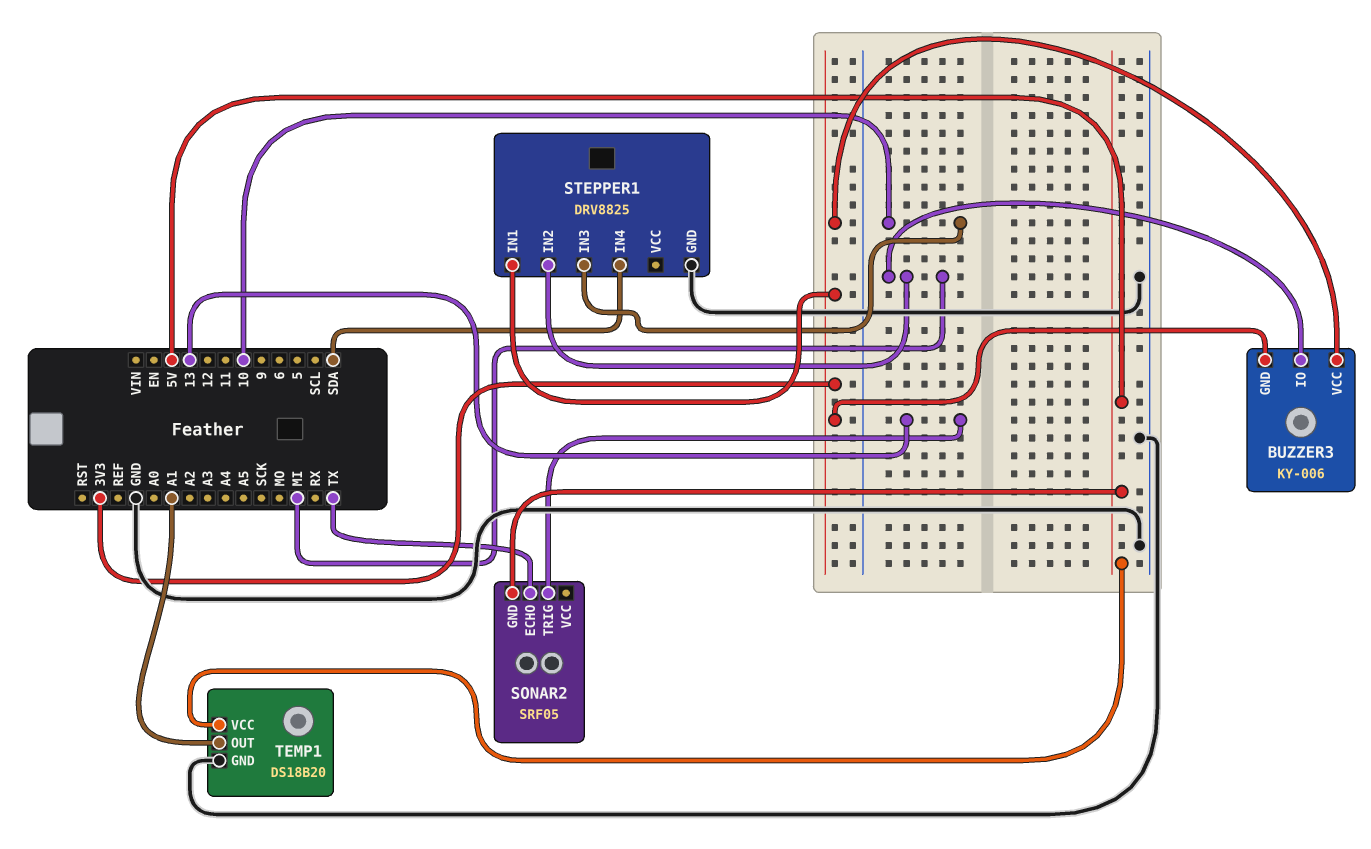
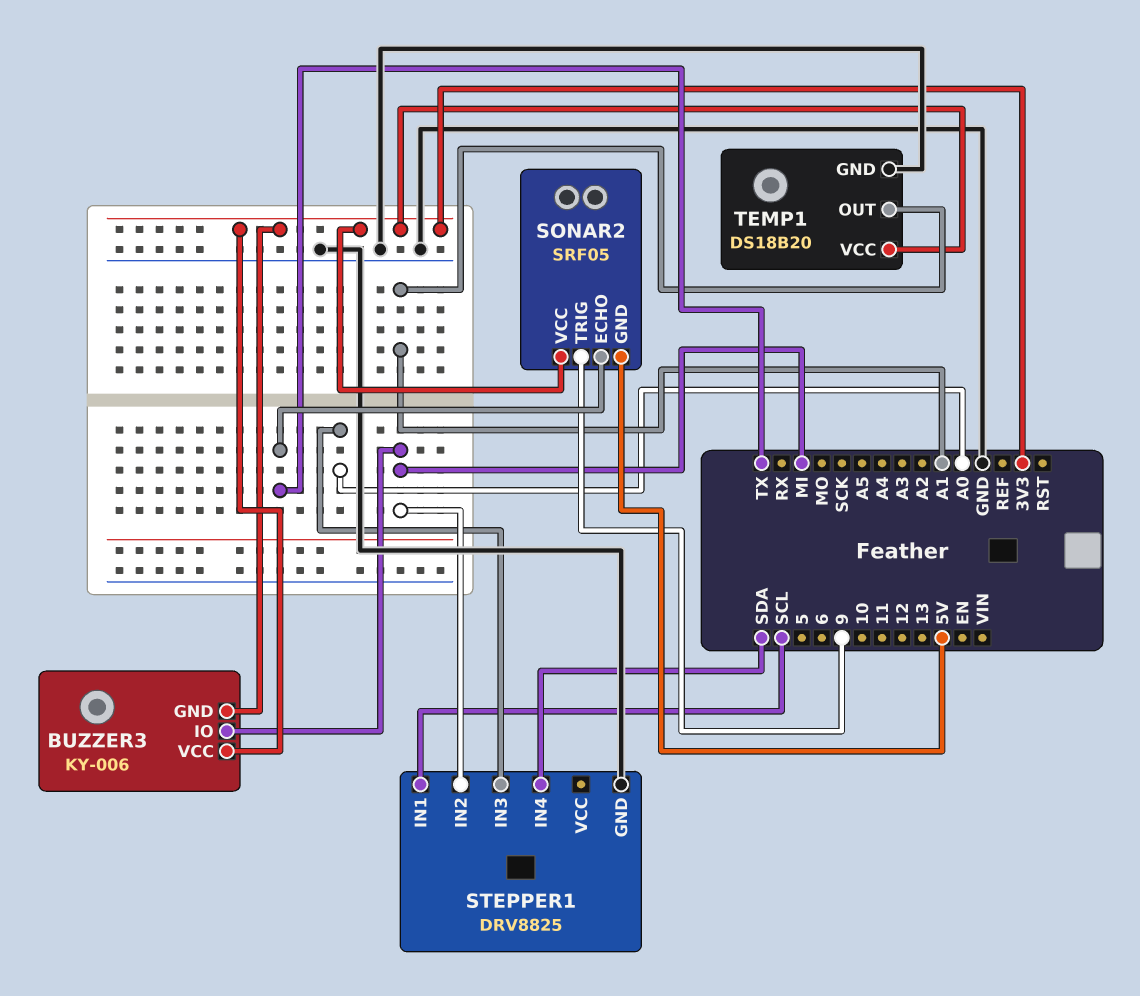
SONAR2 pin TRIG: 13 -> 9
SONAR2 pin VCC: none -> 3V3
STEPPER1 pin IN1: 3V3 -> SCL
STEPPER1 pin IN3: 10 -> A0
TEMP1 pin VCC: 5V -> 3V3

